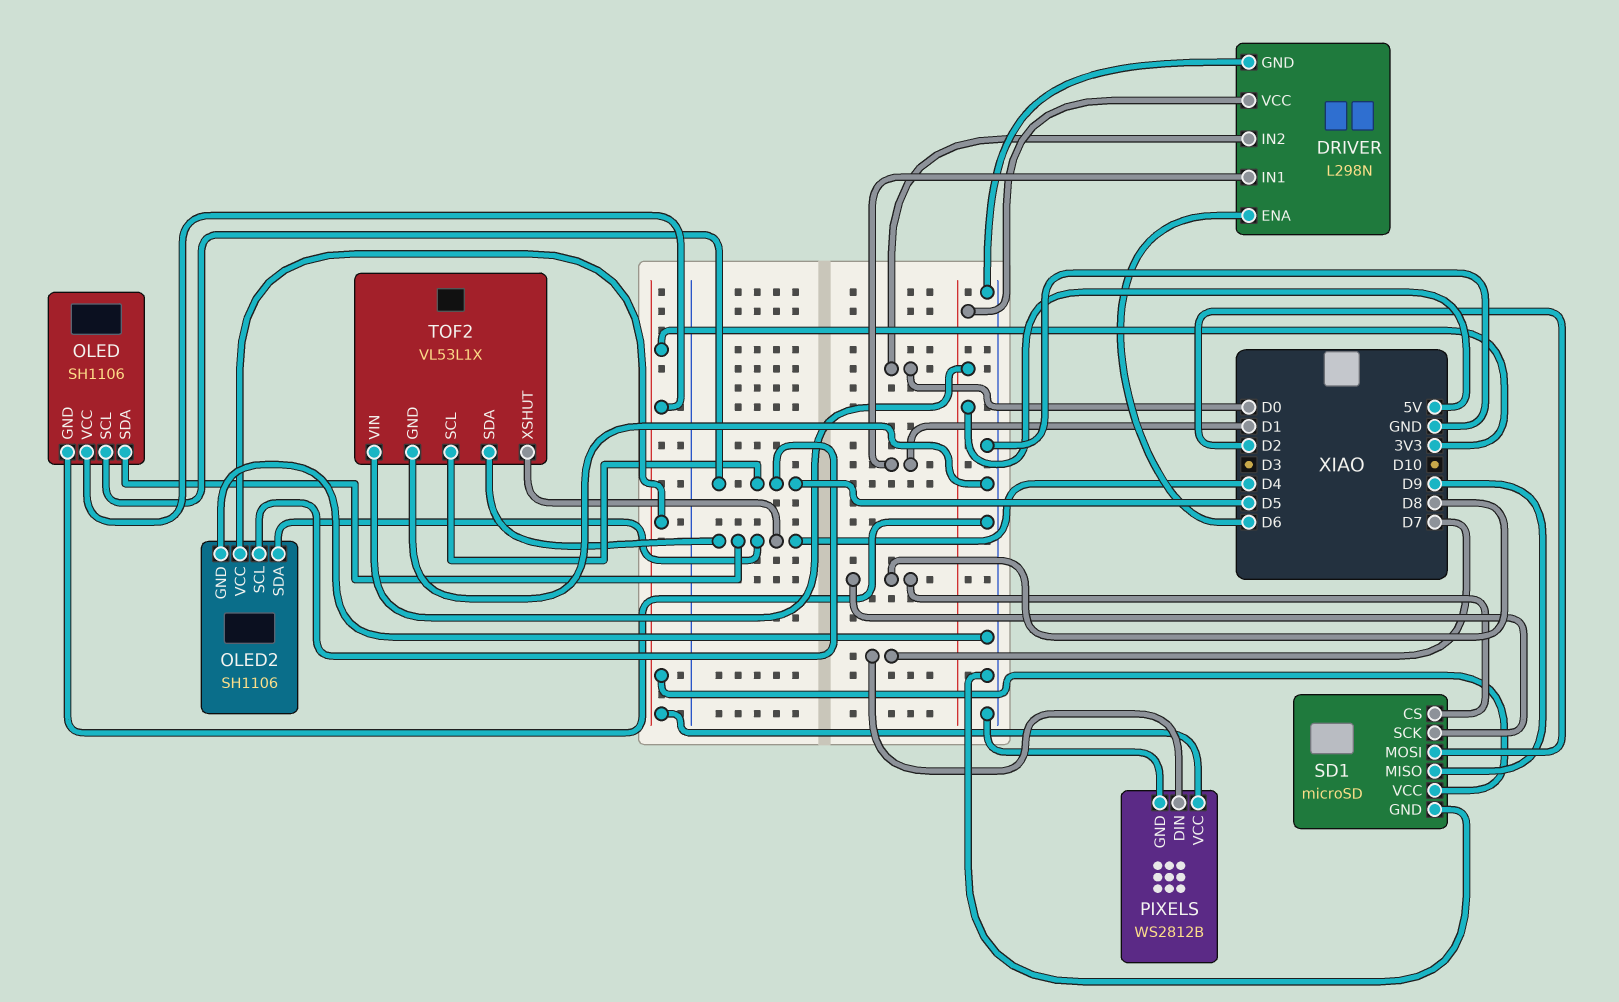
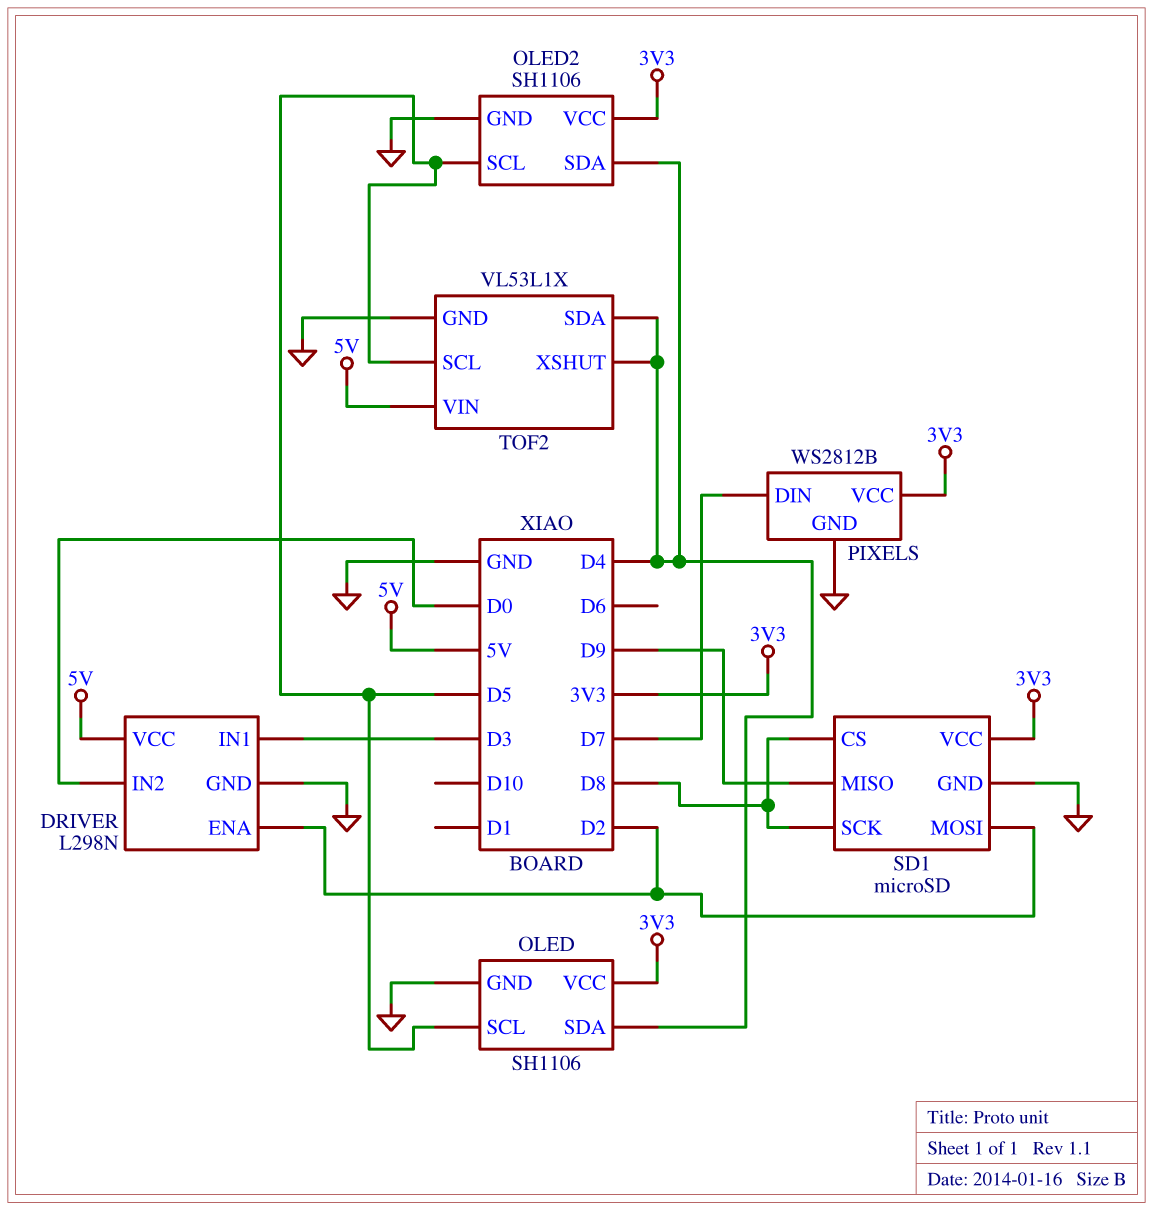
DRIVER pin ENA: D6 -> D2
DRIVER pin IN1: D1 -> D3

